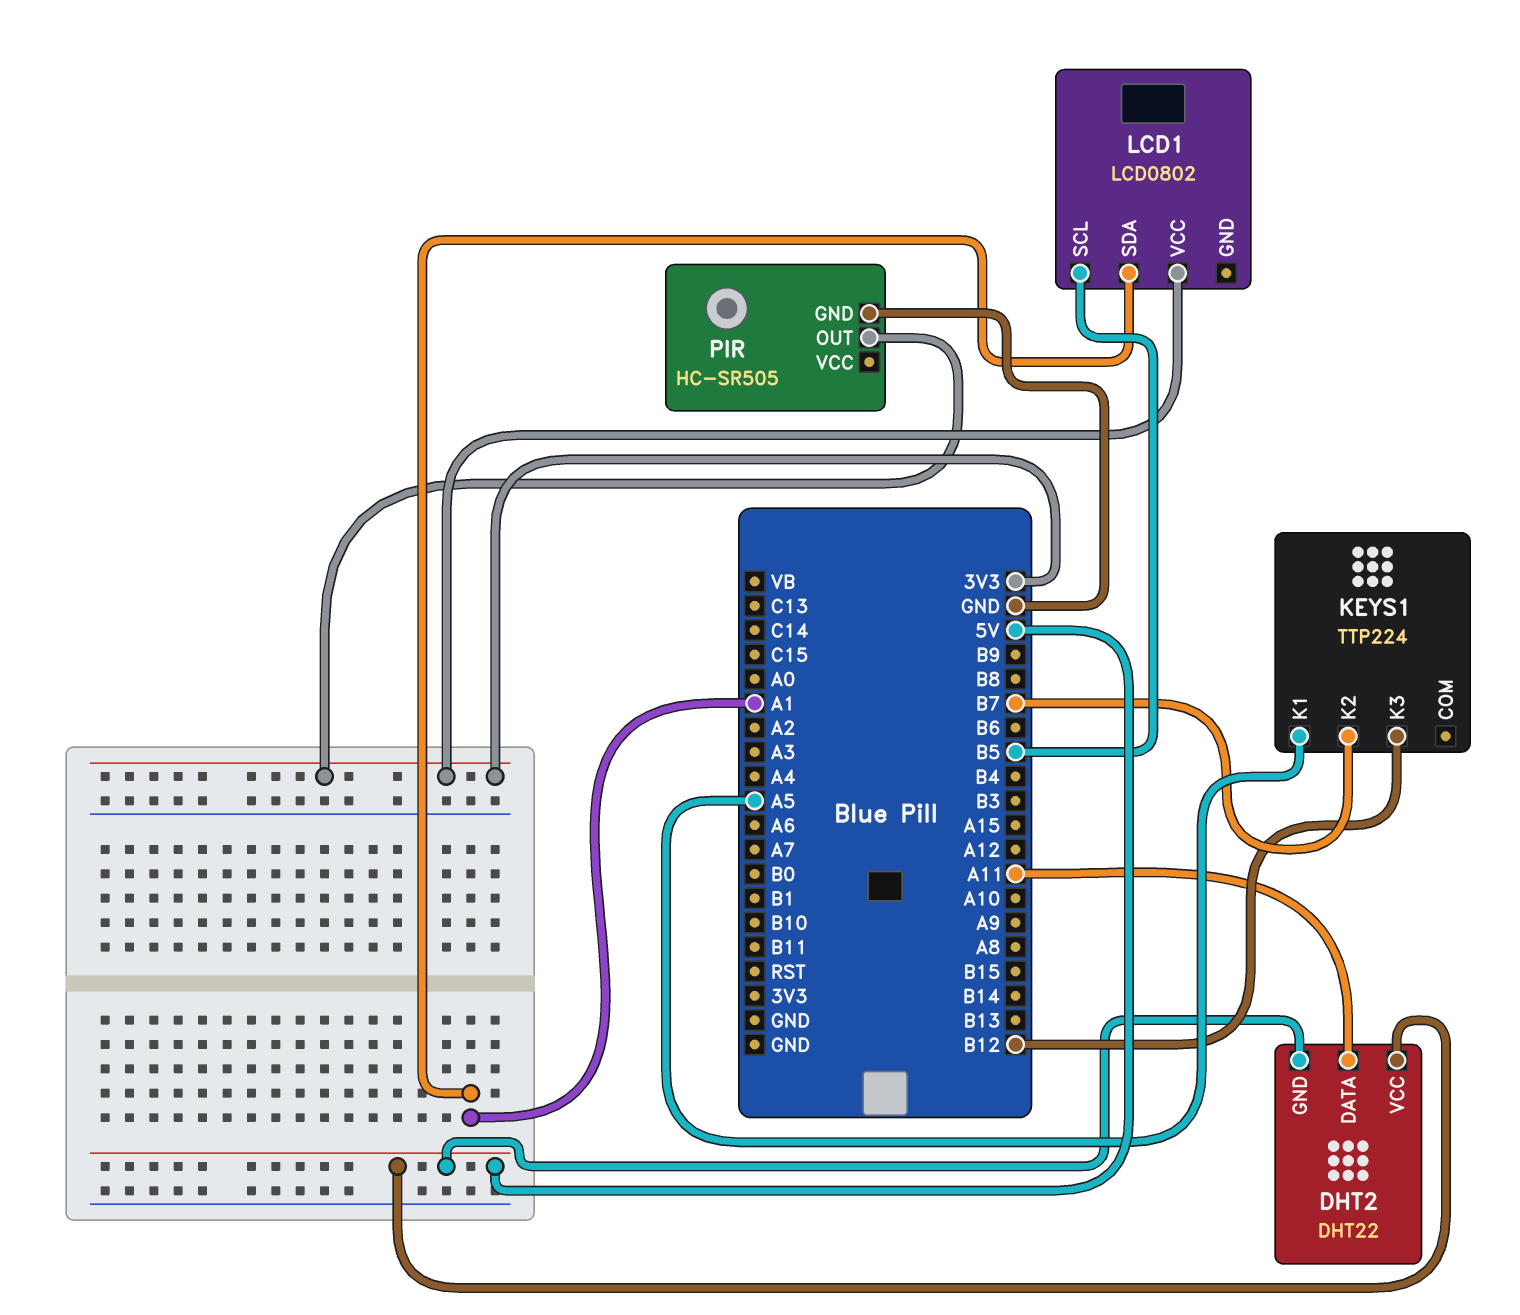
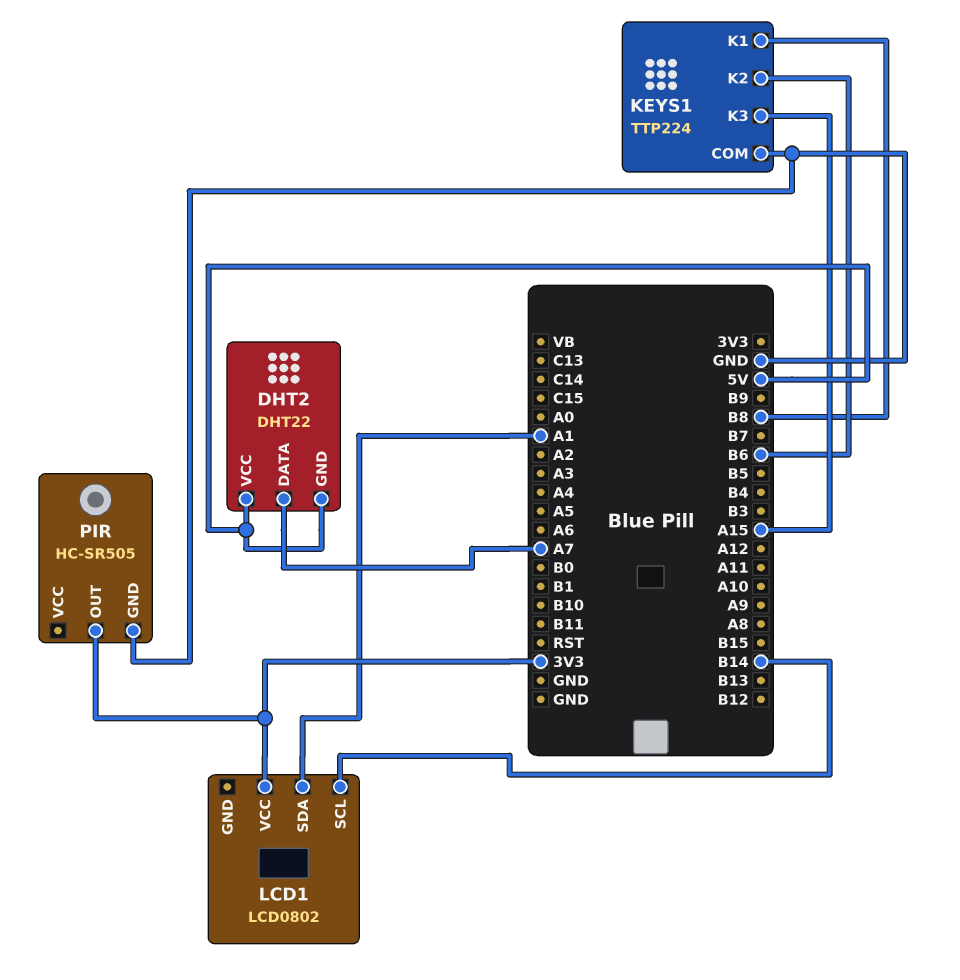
DHT2 pin DATA: A11 -> A7
KEYS1 pin COM: none -> GND
KEYS1 pin K1: A5 -> B8
KEYS1 pin K2: B7 -> B6
KEYS1 pin K3: B12 -> A15
LCD1 pin SCL: B5 -> B14

